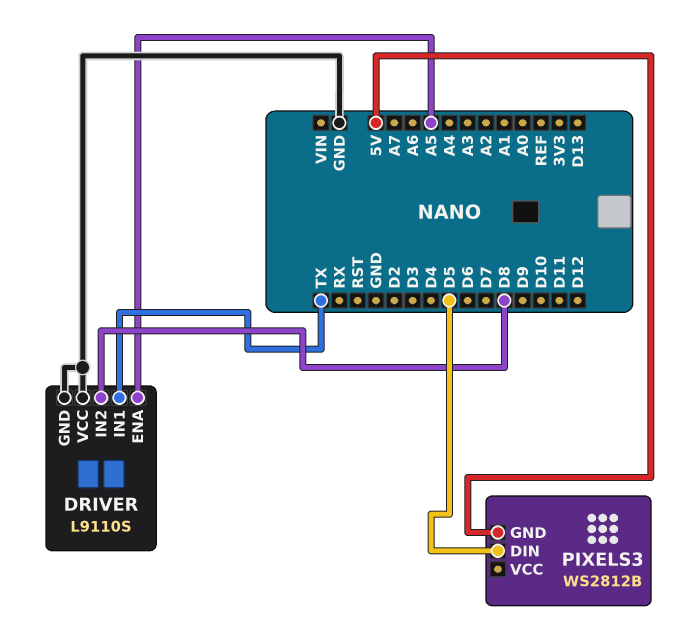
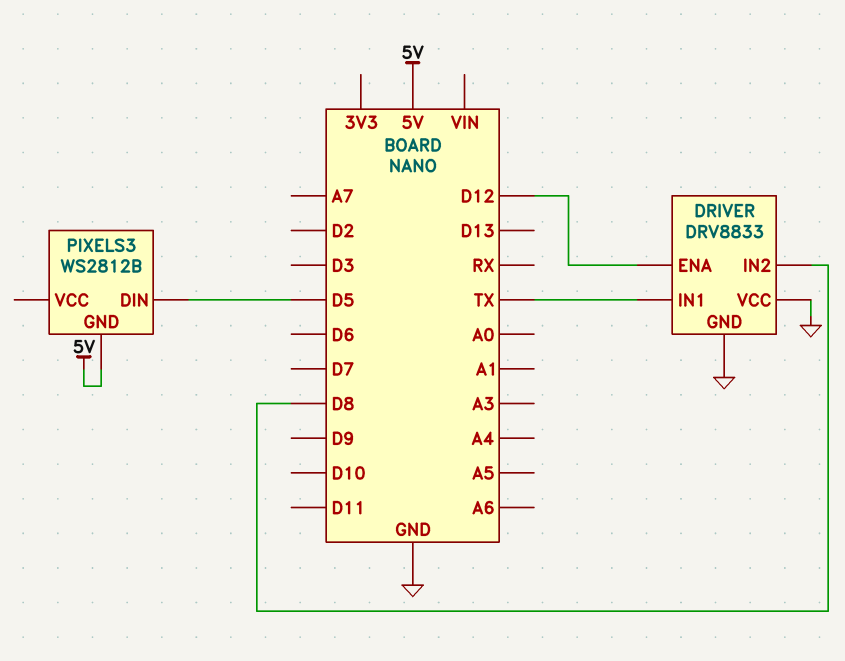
DRIVER: L9110S -> DRV8833
DRIVER pin ENA: A5 -> D12

